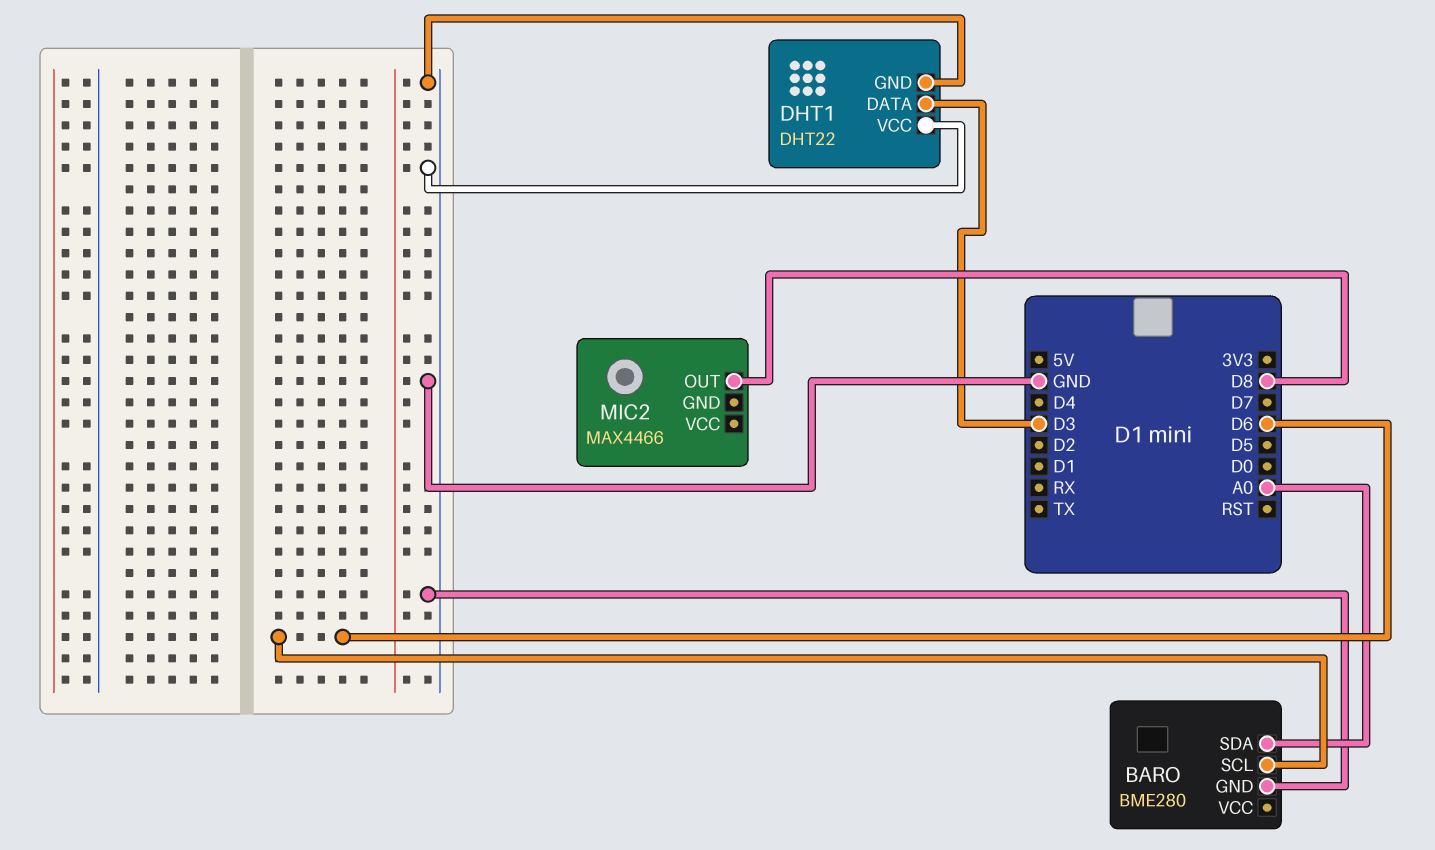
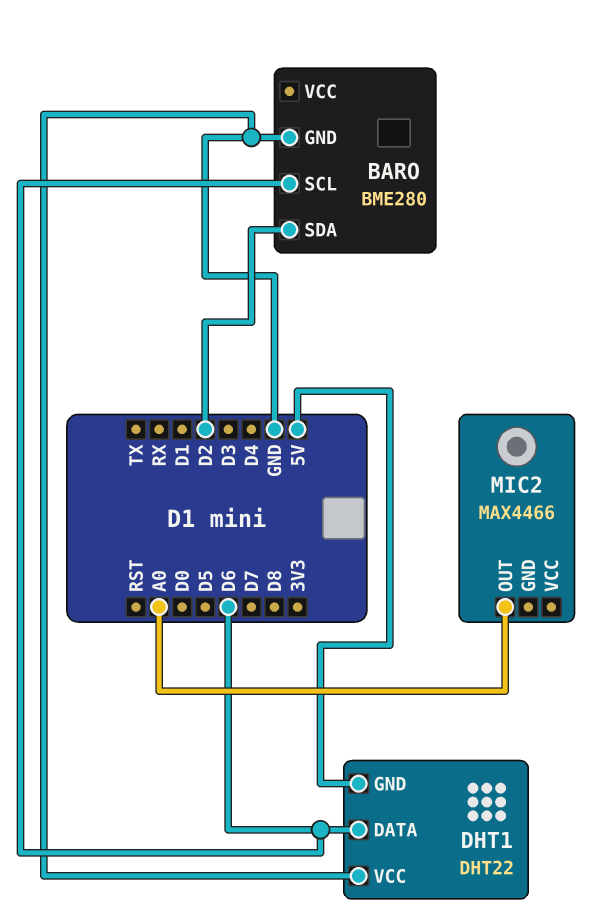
BARO pin SDA: A0 -> D2
DHT1 pin DATA: D3 -> D6
DHT1 pin GND: GND -> 5V
MIC2 pin OUT: D8 -> A0

